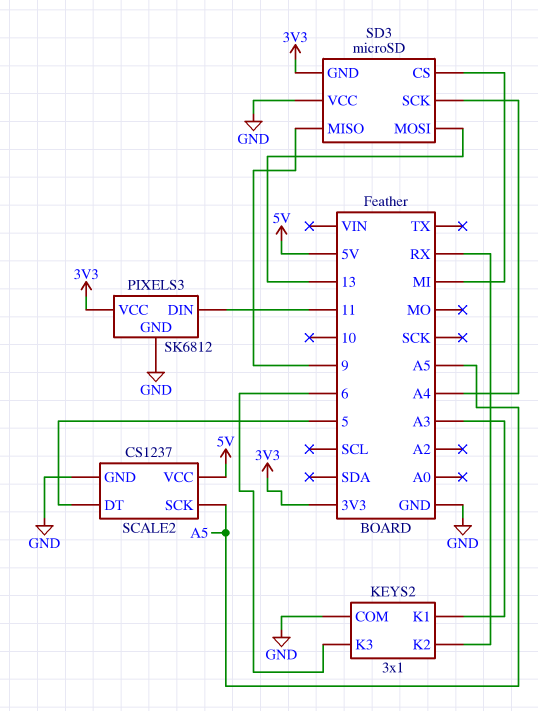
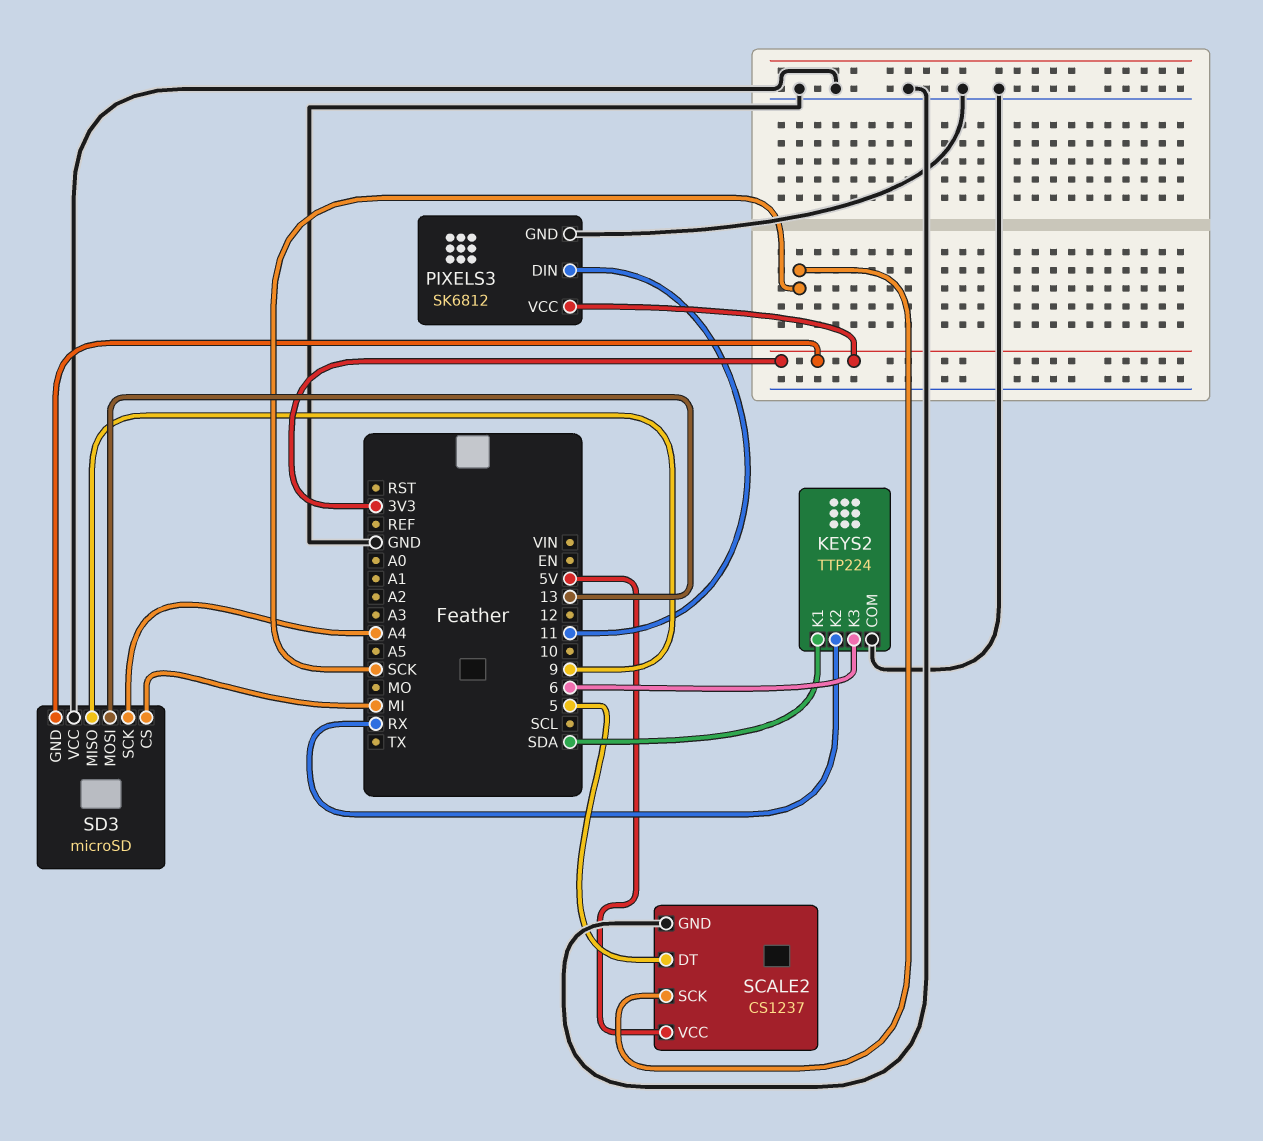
KEYS2: 3x1 -> TTP224
KEYS2 pin K1: A3 -> SDA
SCALE2 pin SCK: A5 -> SCK

